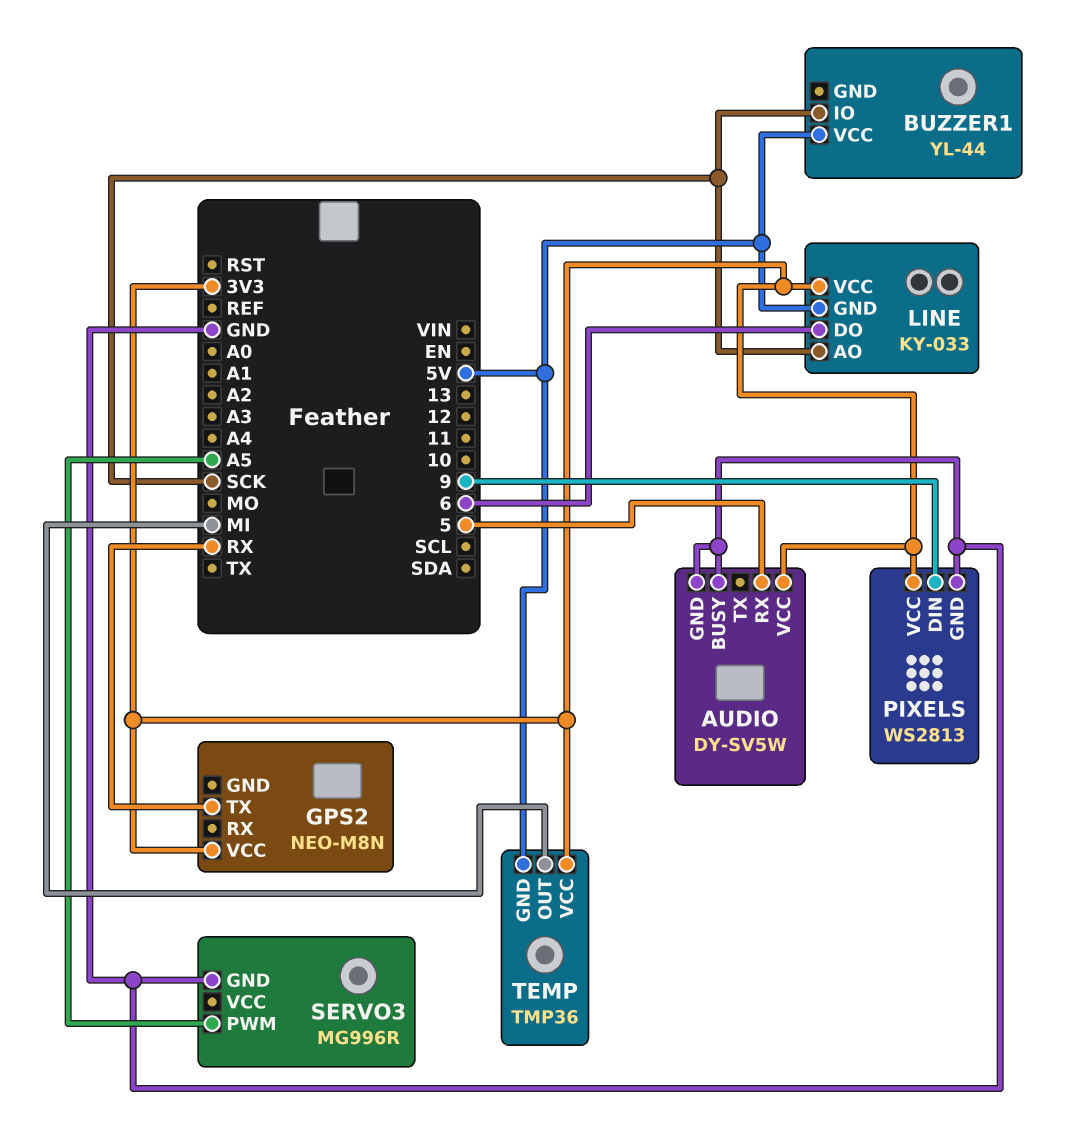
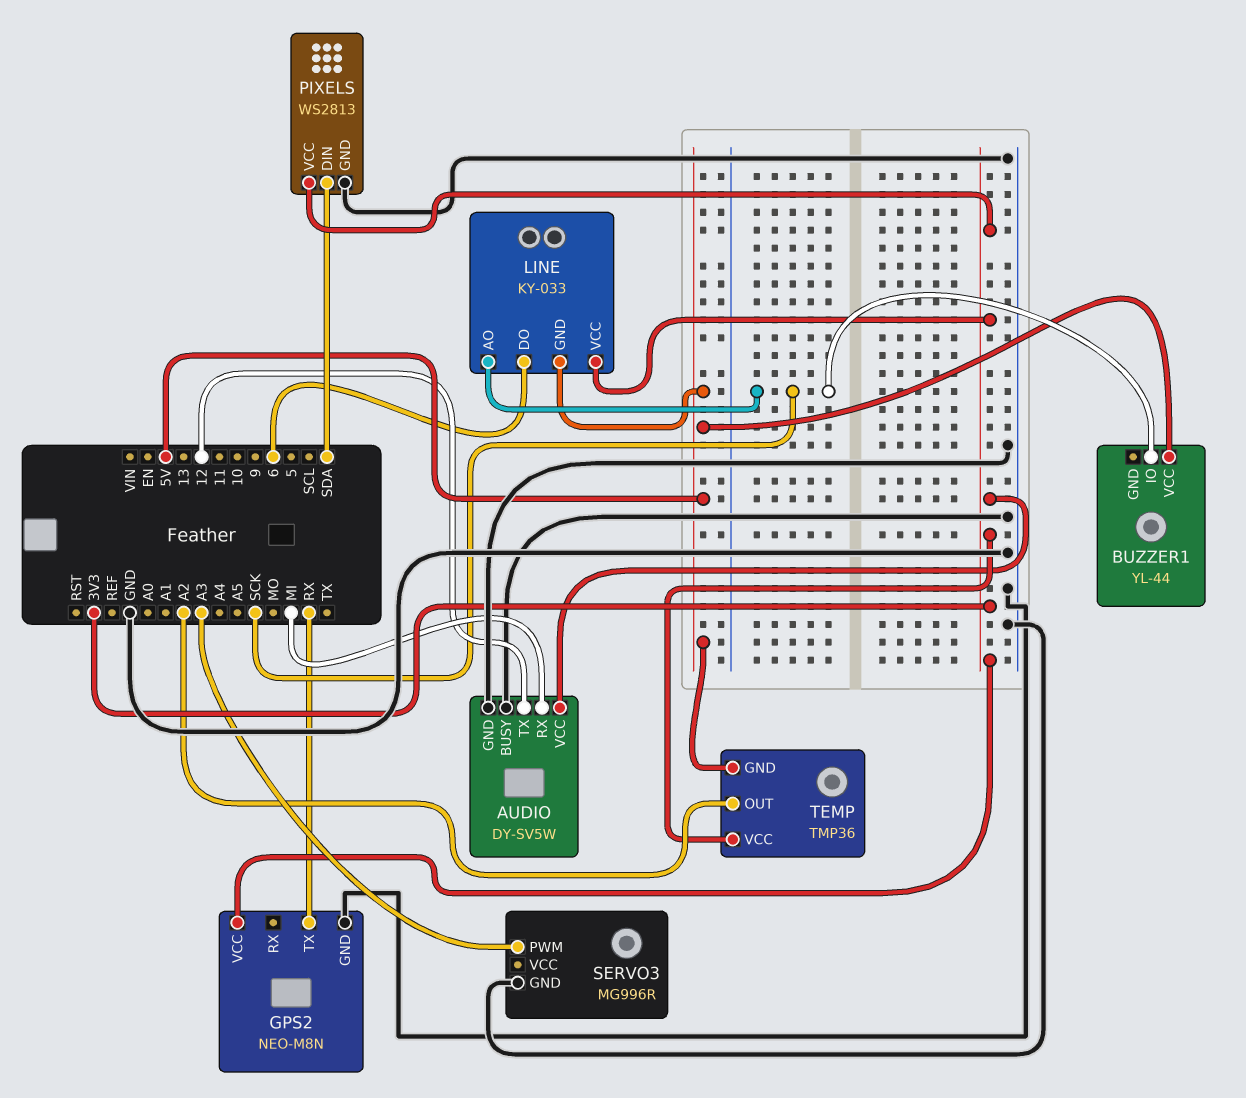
AUDIO pin RX: 5 -> MI
AUDIO pin TX: none -> 12
GPS2 pin GND: none -> GND
PIXELS pin DIN: 9 -> SDA
SERVO3 pin PWM: A5 -> A3
TEMP pin OUT: MI -> A2

